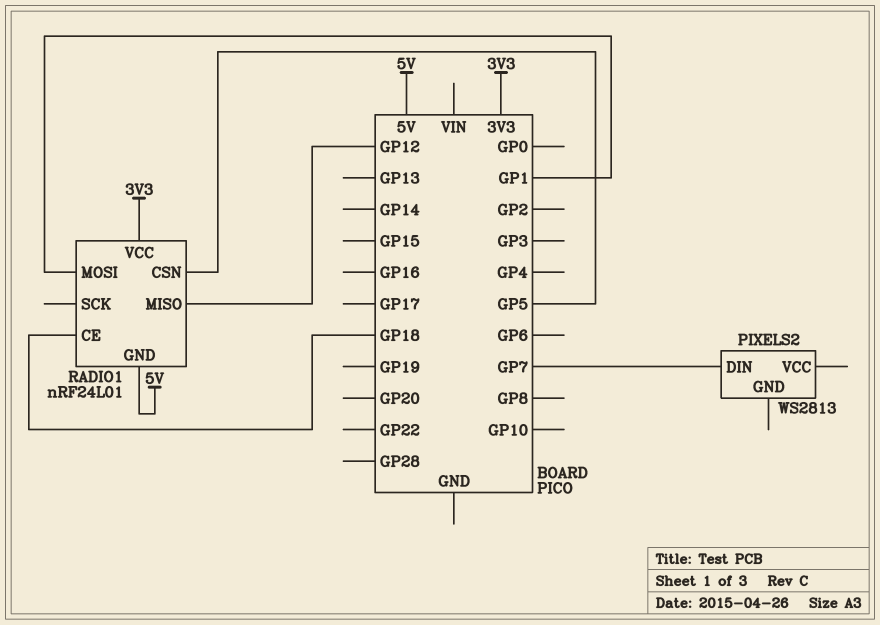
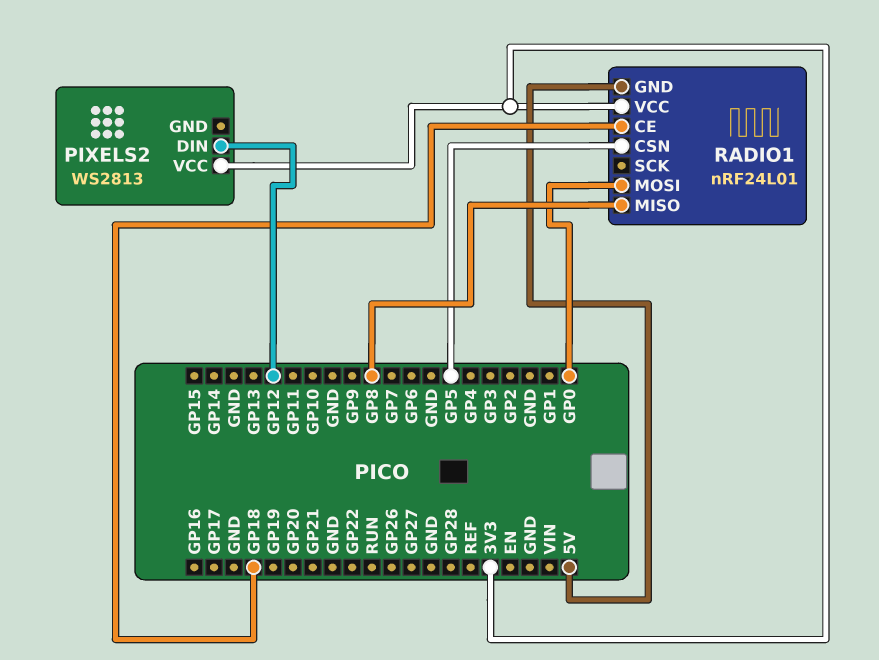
PIXELS2 pin DIN: GP7 -> GP12
PIXELS2 pin VCC: none -> 3V3
RADIO1 pin MISO: GP12 -> GP8
RADIO1 pin MOSI: GP1 -> GP0

